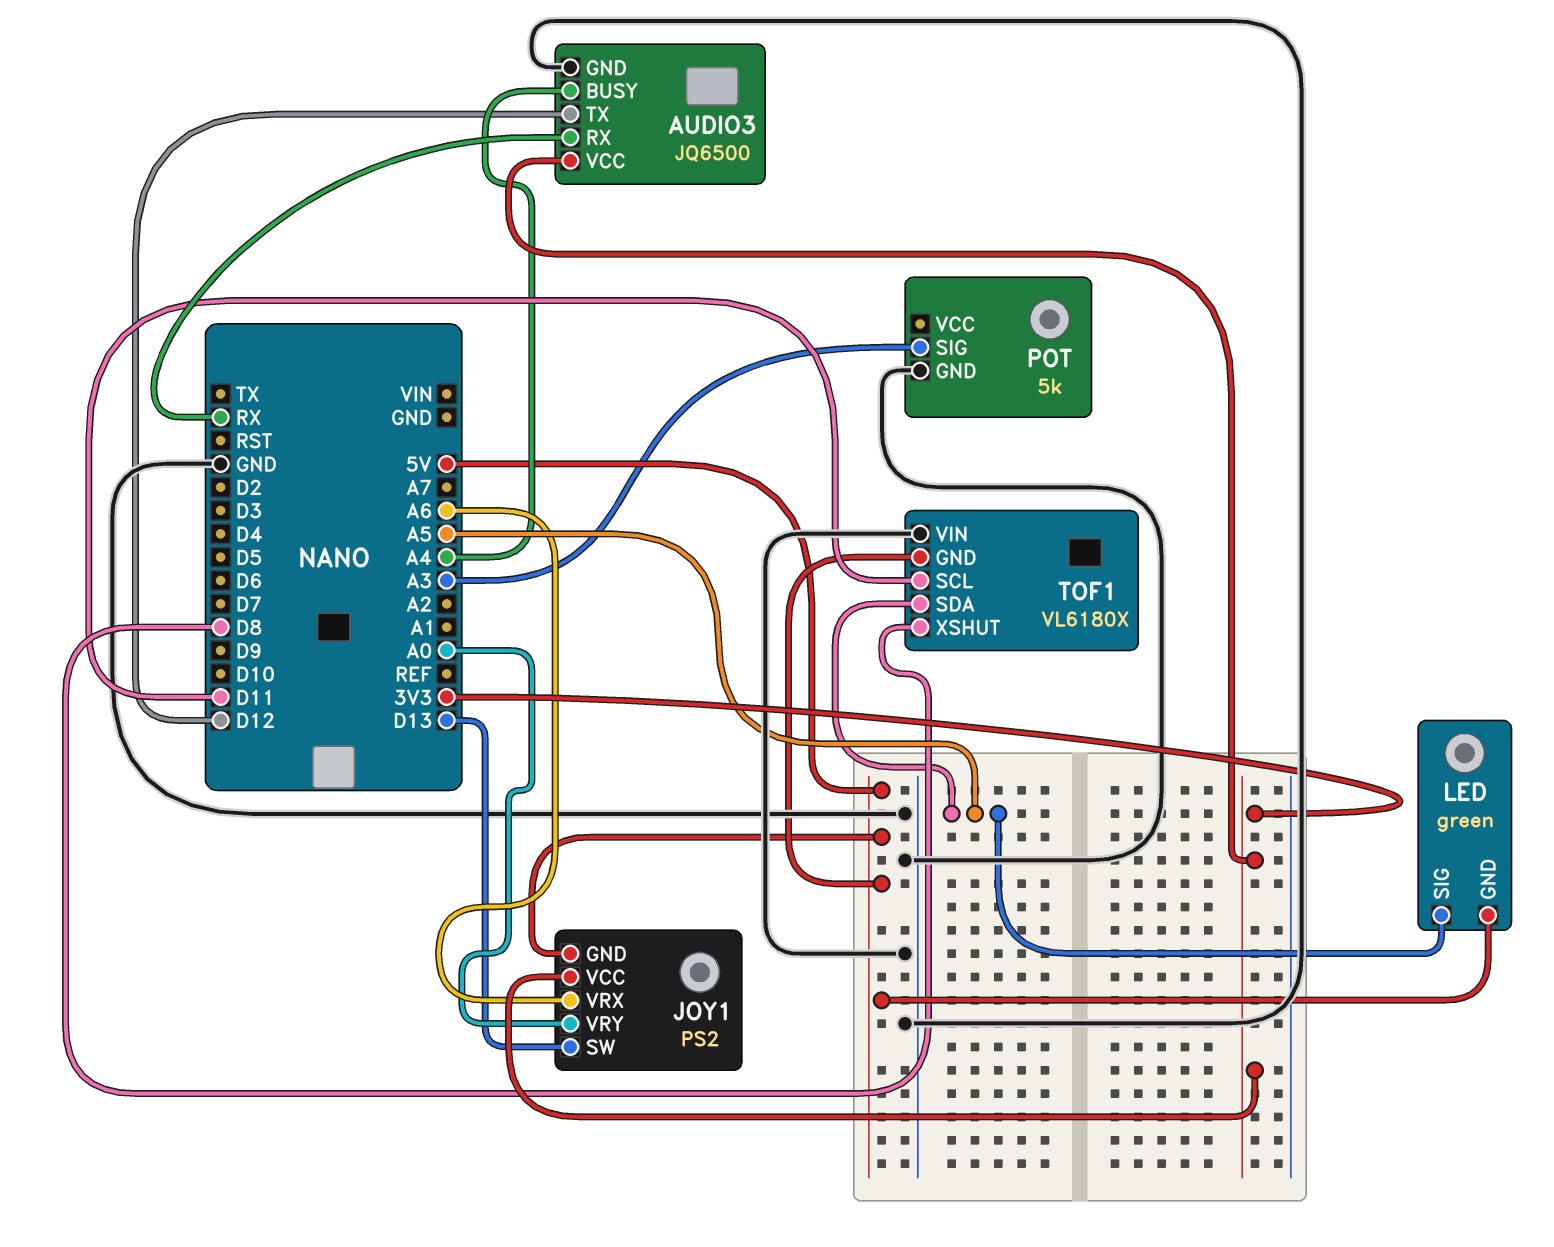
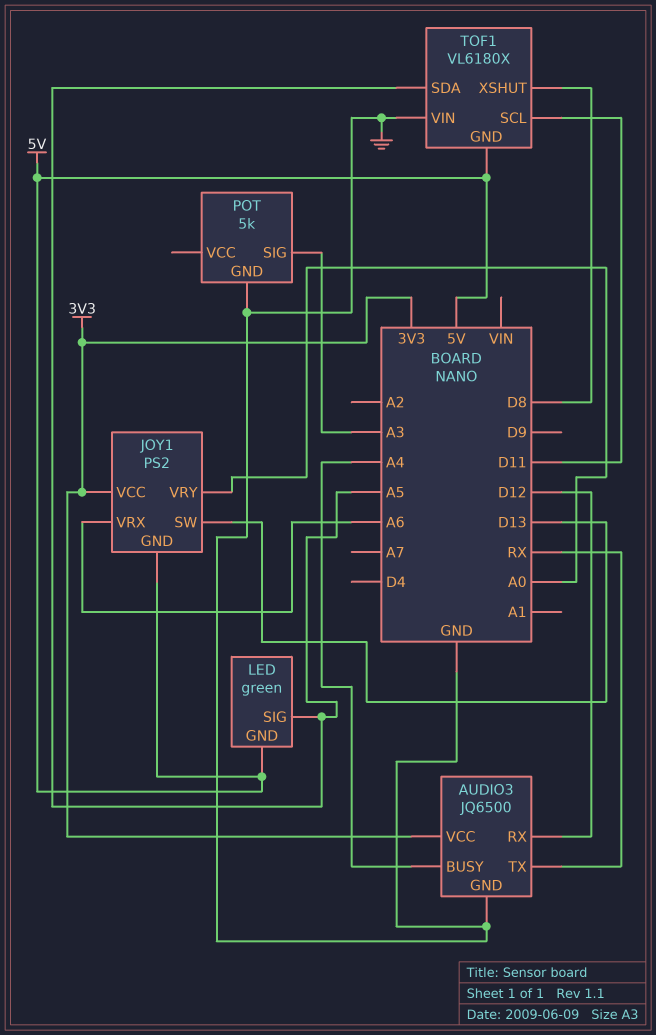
AUDIO3 pin RX: RX -> D12
AUDIO3 pin TX: D12 -> RX

